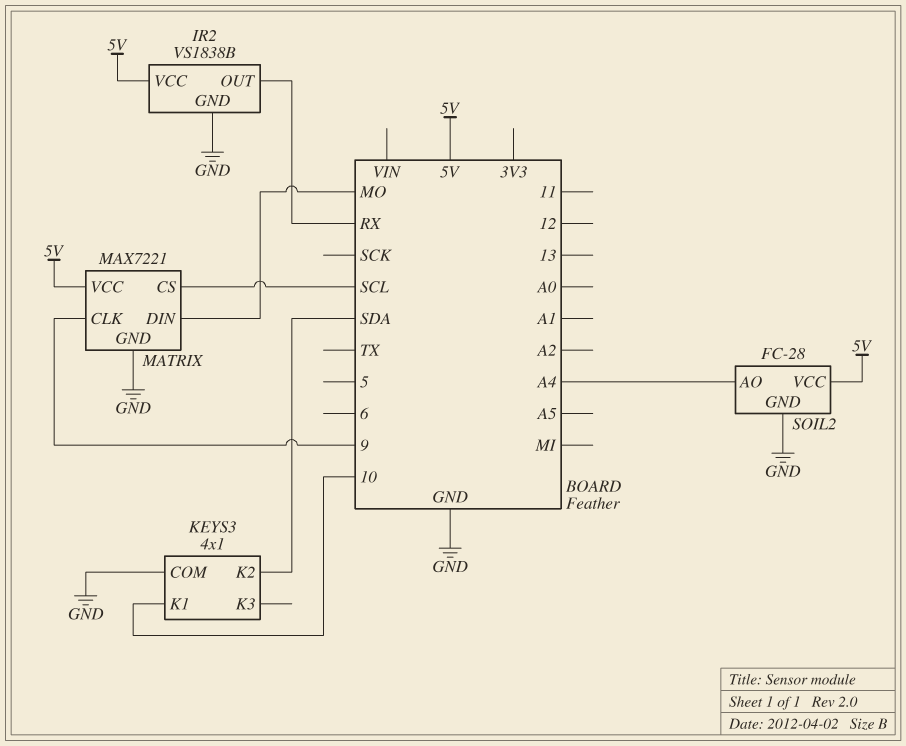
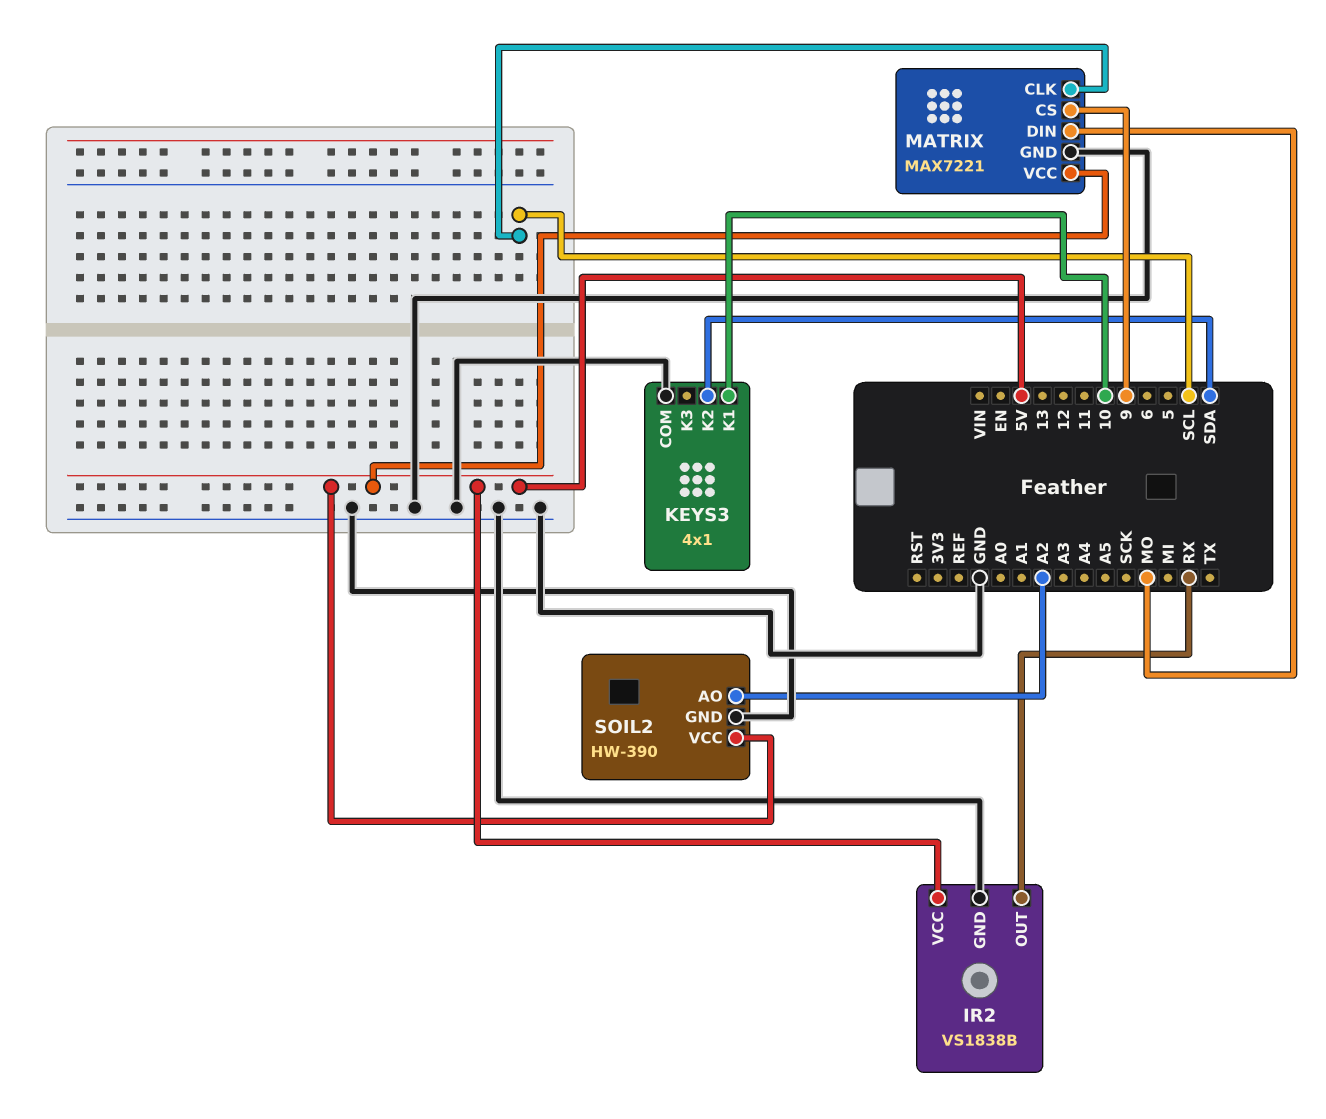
MATRIX pin CLK: 9 -> SCL
MATRIX pin CS: SCL -> 9
SOIL2: FC-28 -> HW-390
SOIL2 pin AO: A4 -> A2

